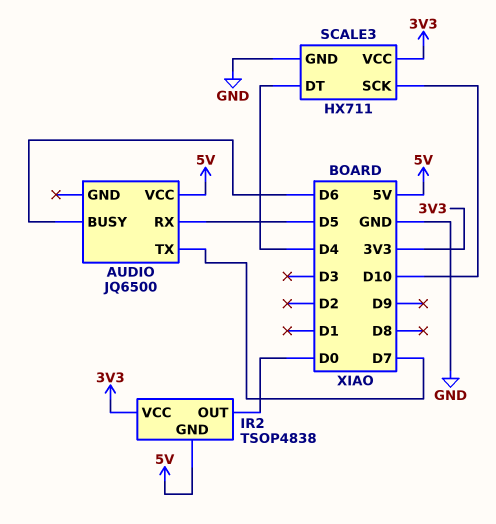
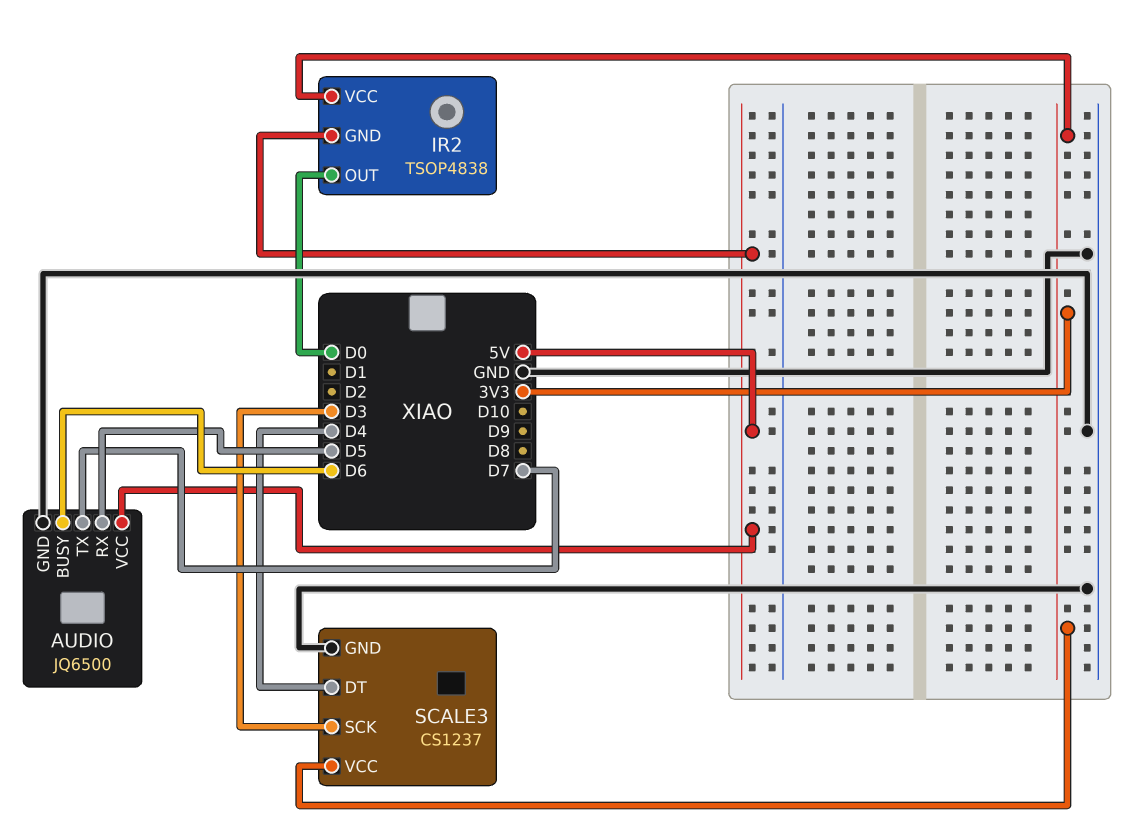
AUDIO pin GND: none -> GND
SCALE3: HX711 -> CS1237
SCALE3 pin SCK: D10 -> D3

